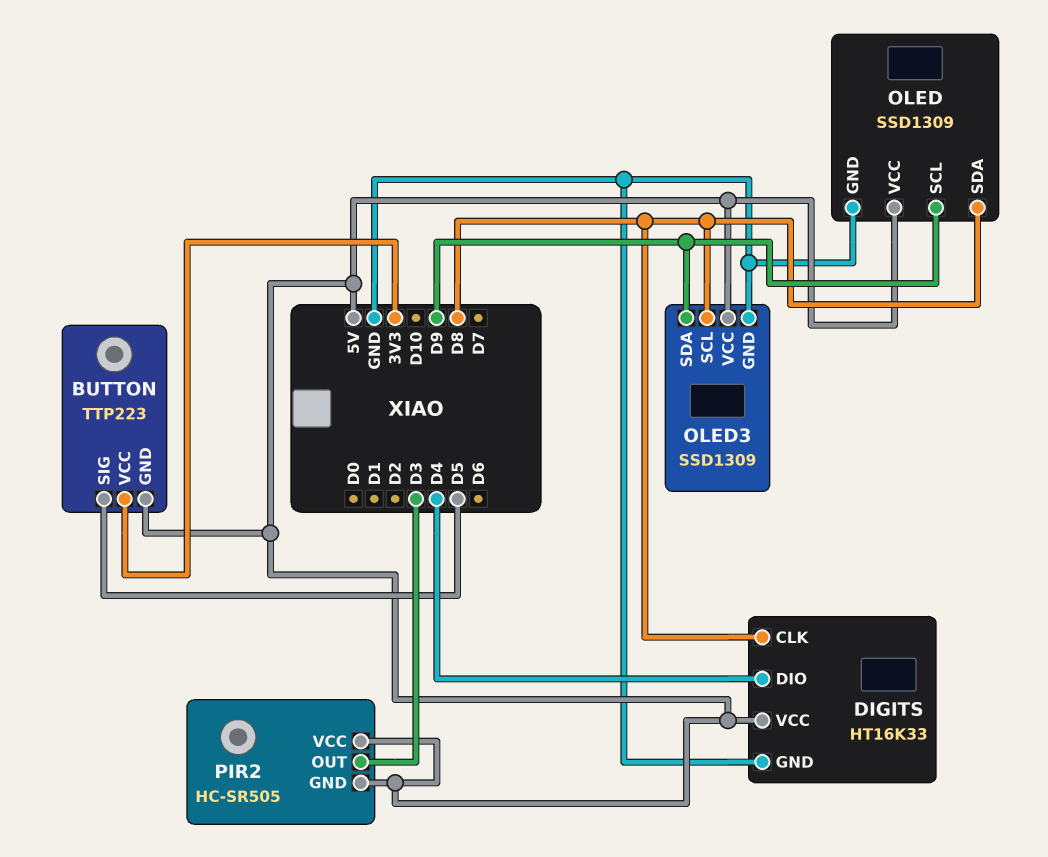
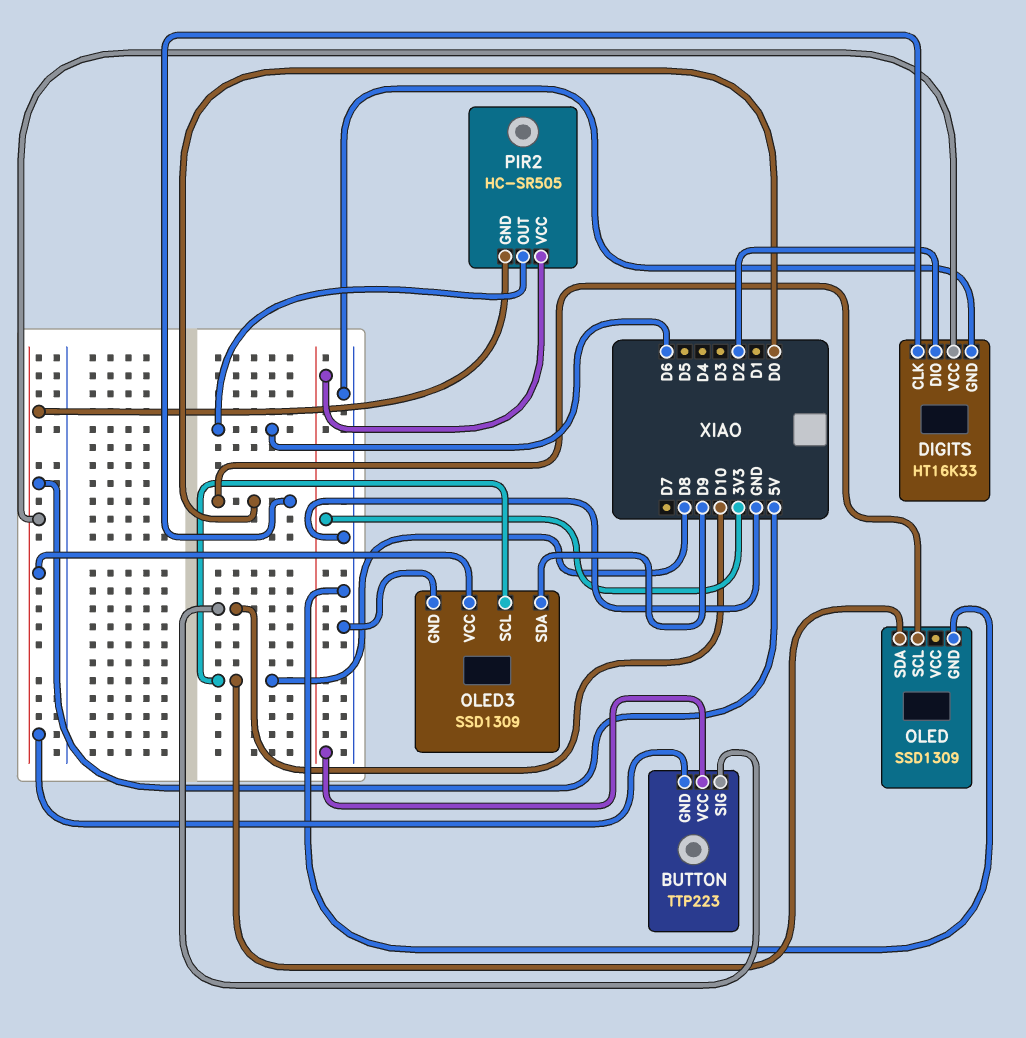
BUTTON pin SIG: D5 -> D10
DIGITS pin CLK: D8 -> D0
DIGITS pin DIO: D4 -> D2
OLED pin SCL: D9 -> D0
OLED pin VCC: 5V -> none
PIR2 pin OUT: D3 -> D6
PIR2 pin VCC: 5V -> 3V3

